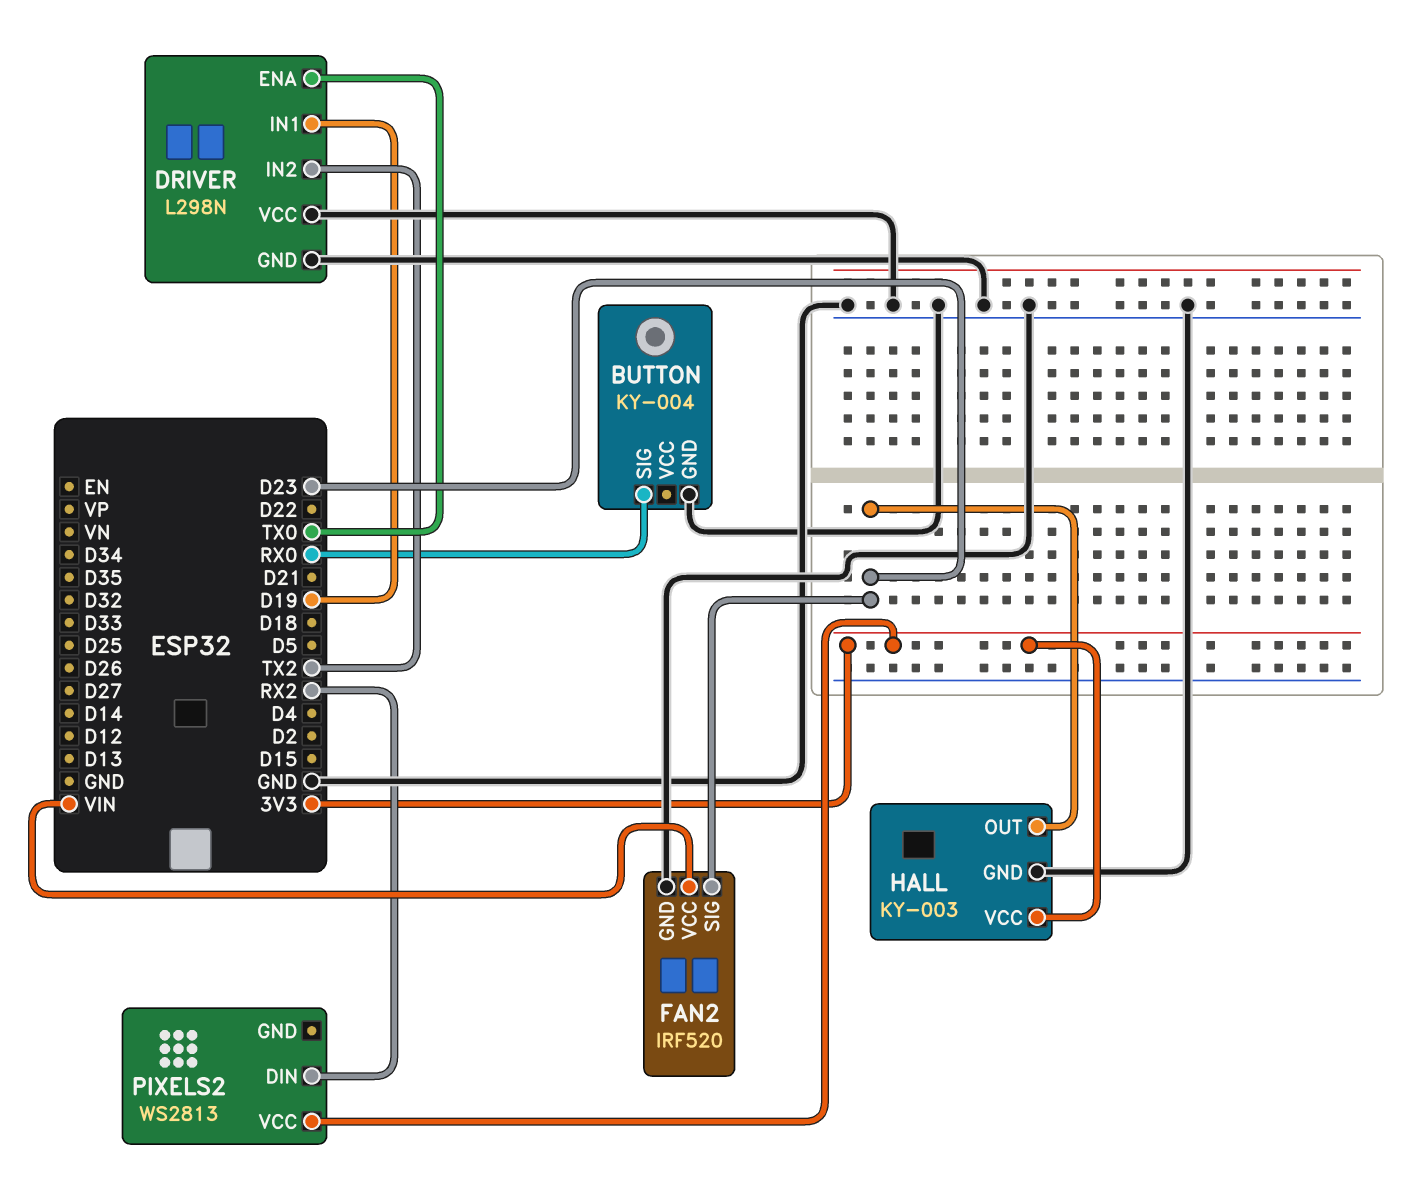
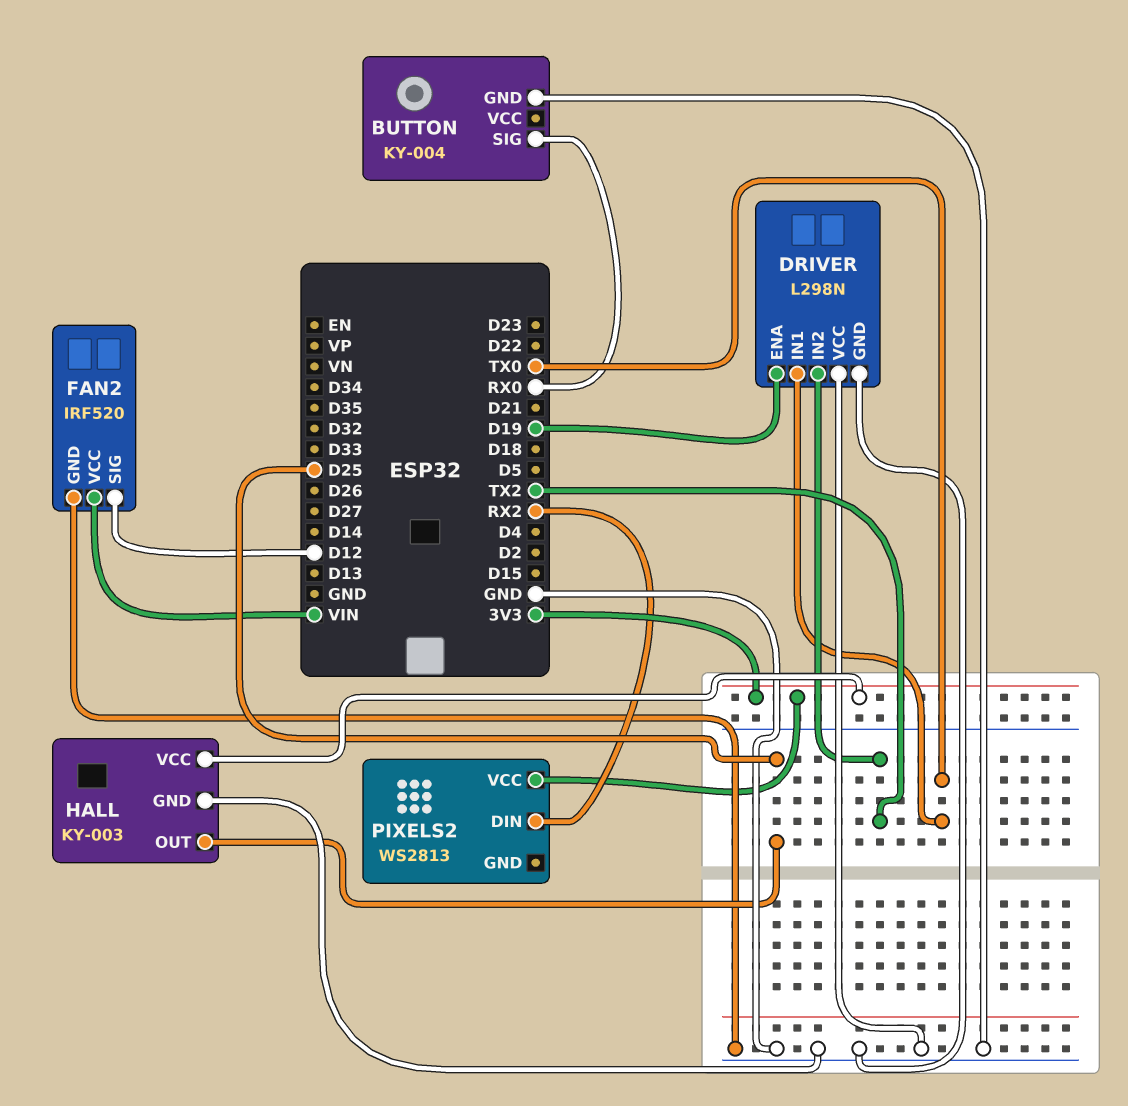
DRIVER pin ENA: TX0 -> D19
DRIVER pin IN1: D19 -> TX0
FAN2 pin SIG: D23 -> D12
HALL pin OUT: D23 -> D25

